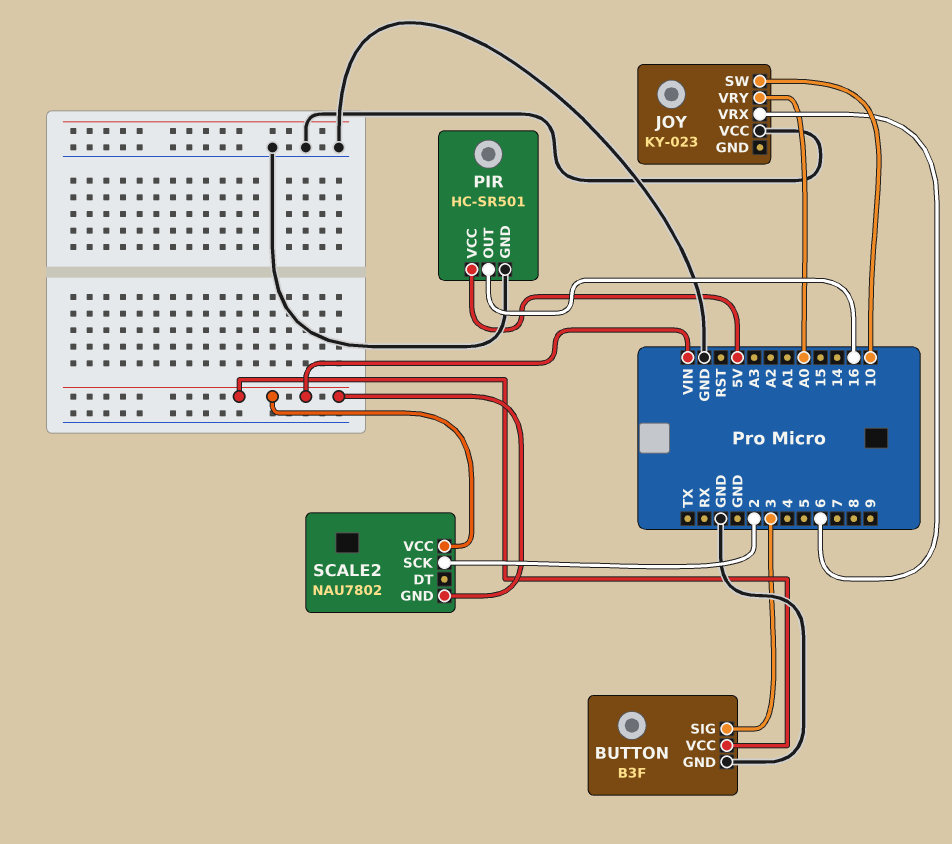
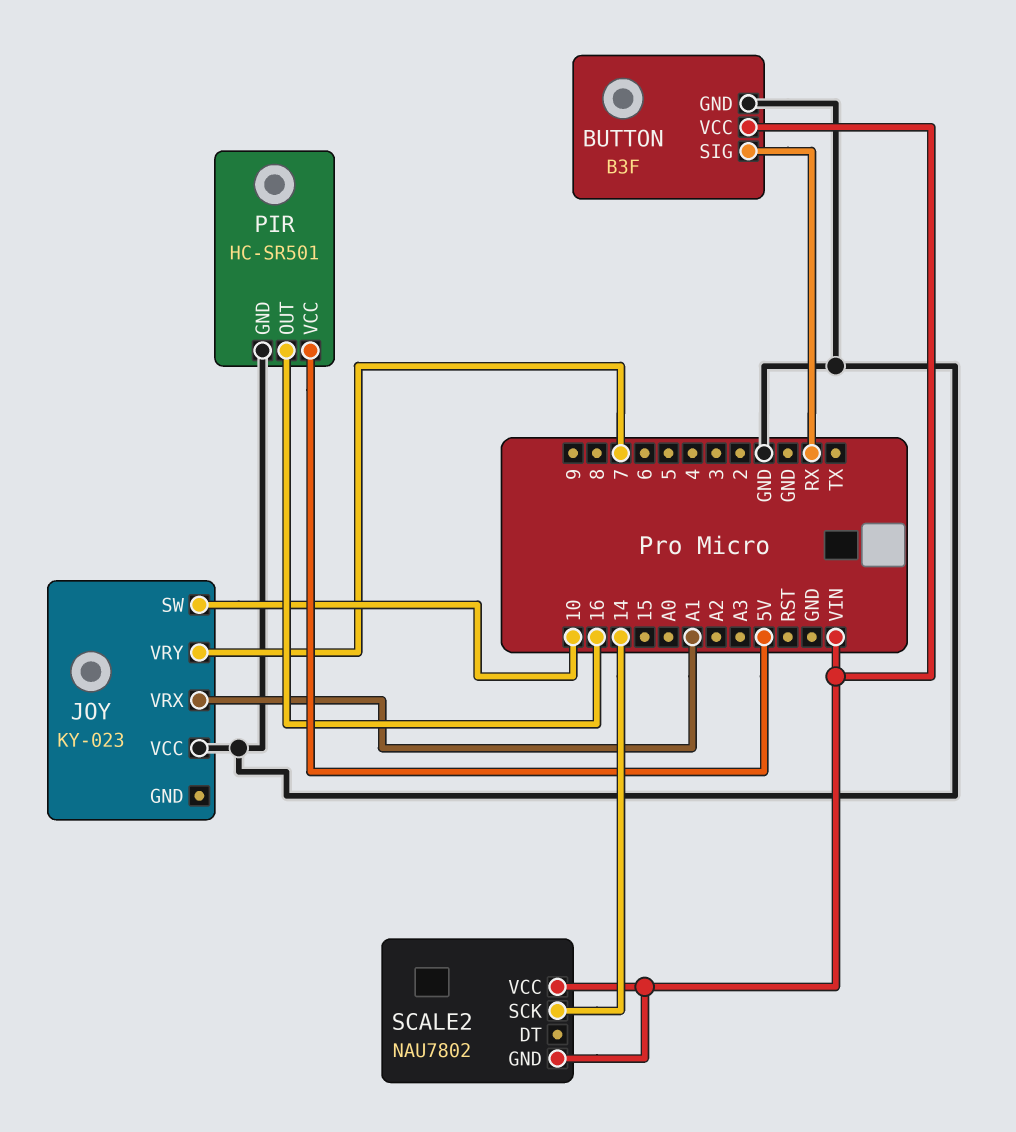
BUTTON pin SIG: 3 -> RX
JOY pin VRX: 6 -> A1
JOY pin VRY: A0 -> 7
SCALE2 pin SCK: 2 -> 14

